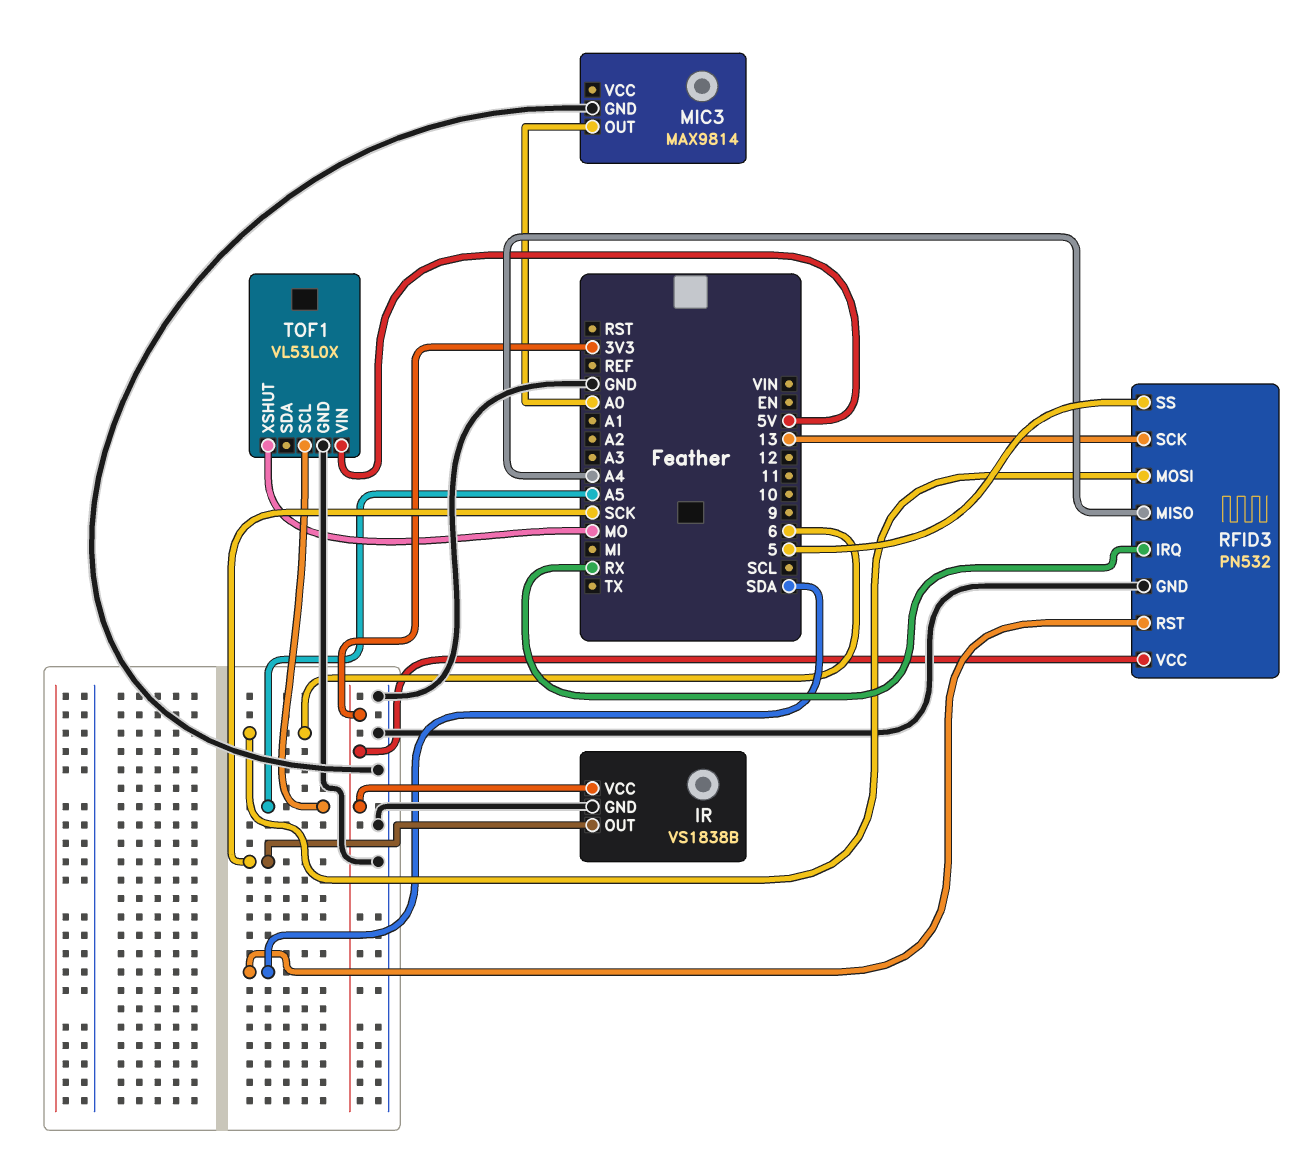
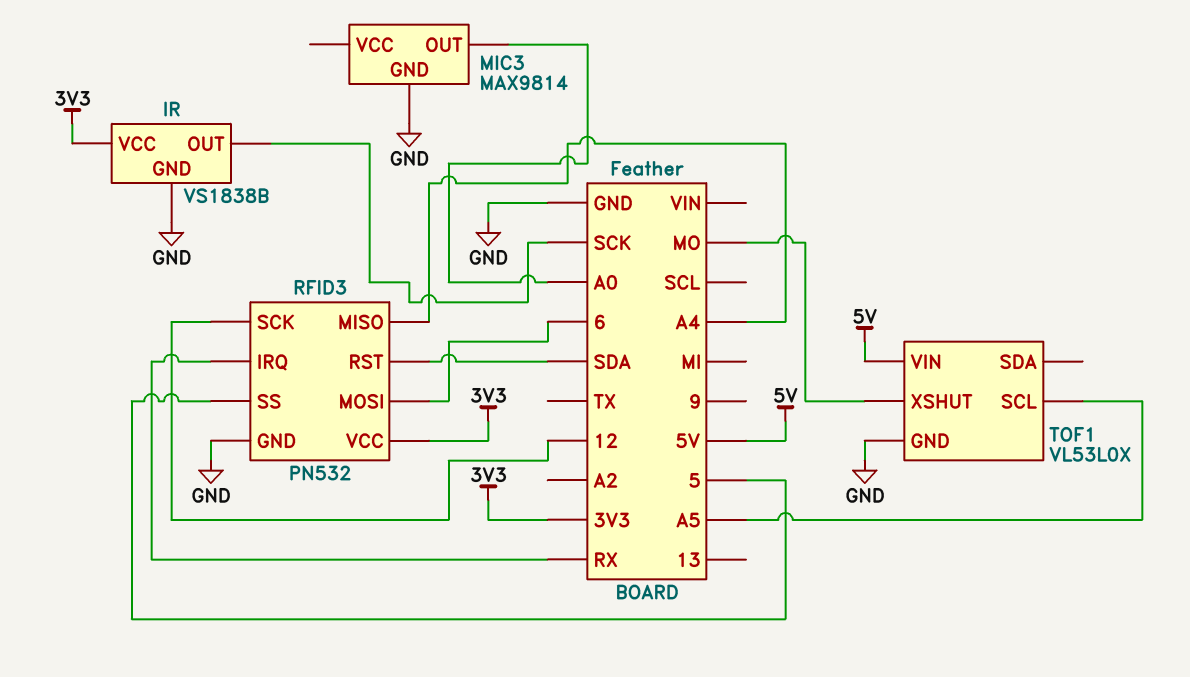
RFID3 pin SCK: 13 -> 12

